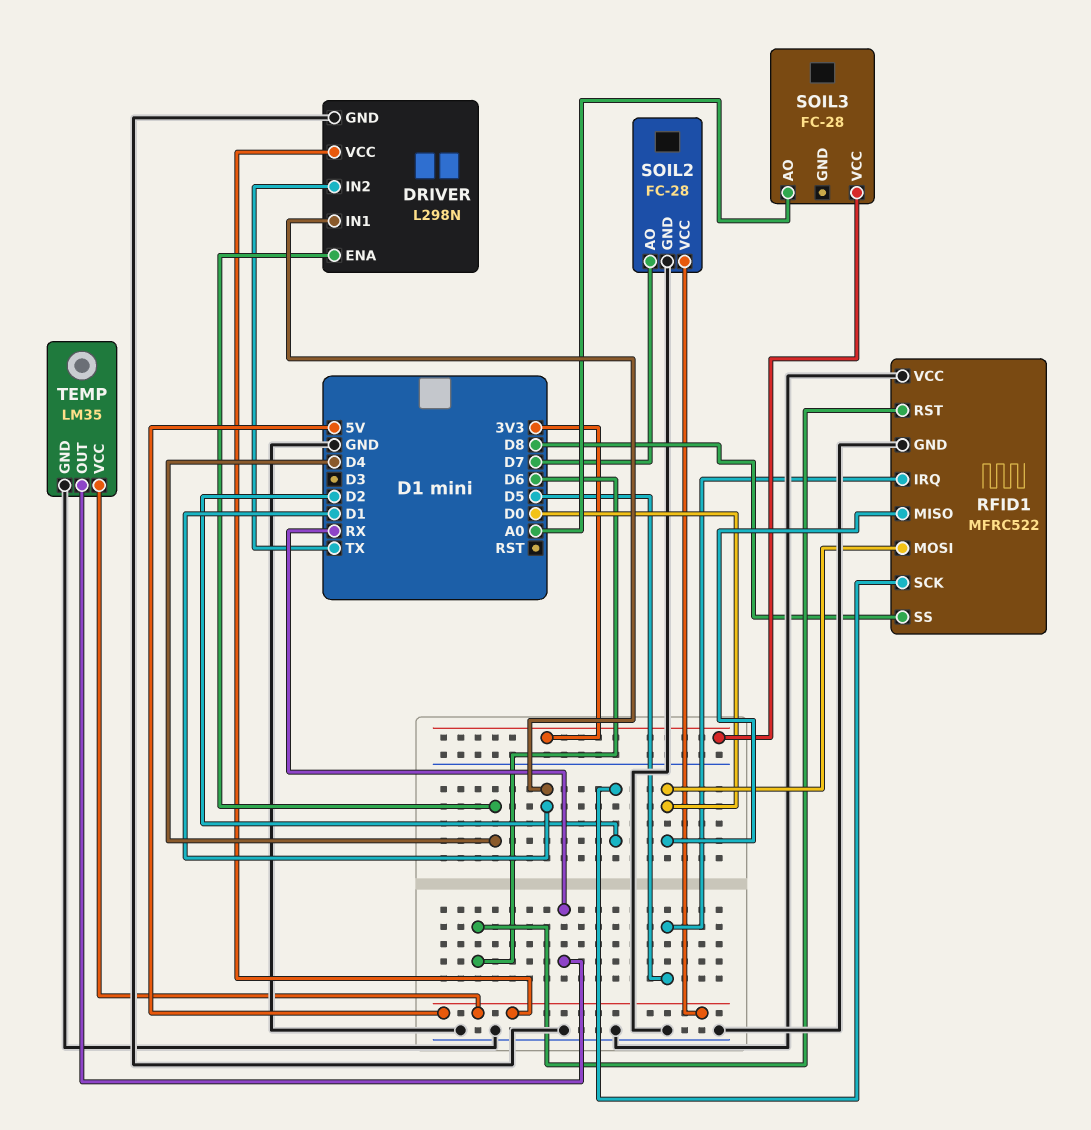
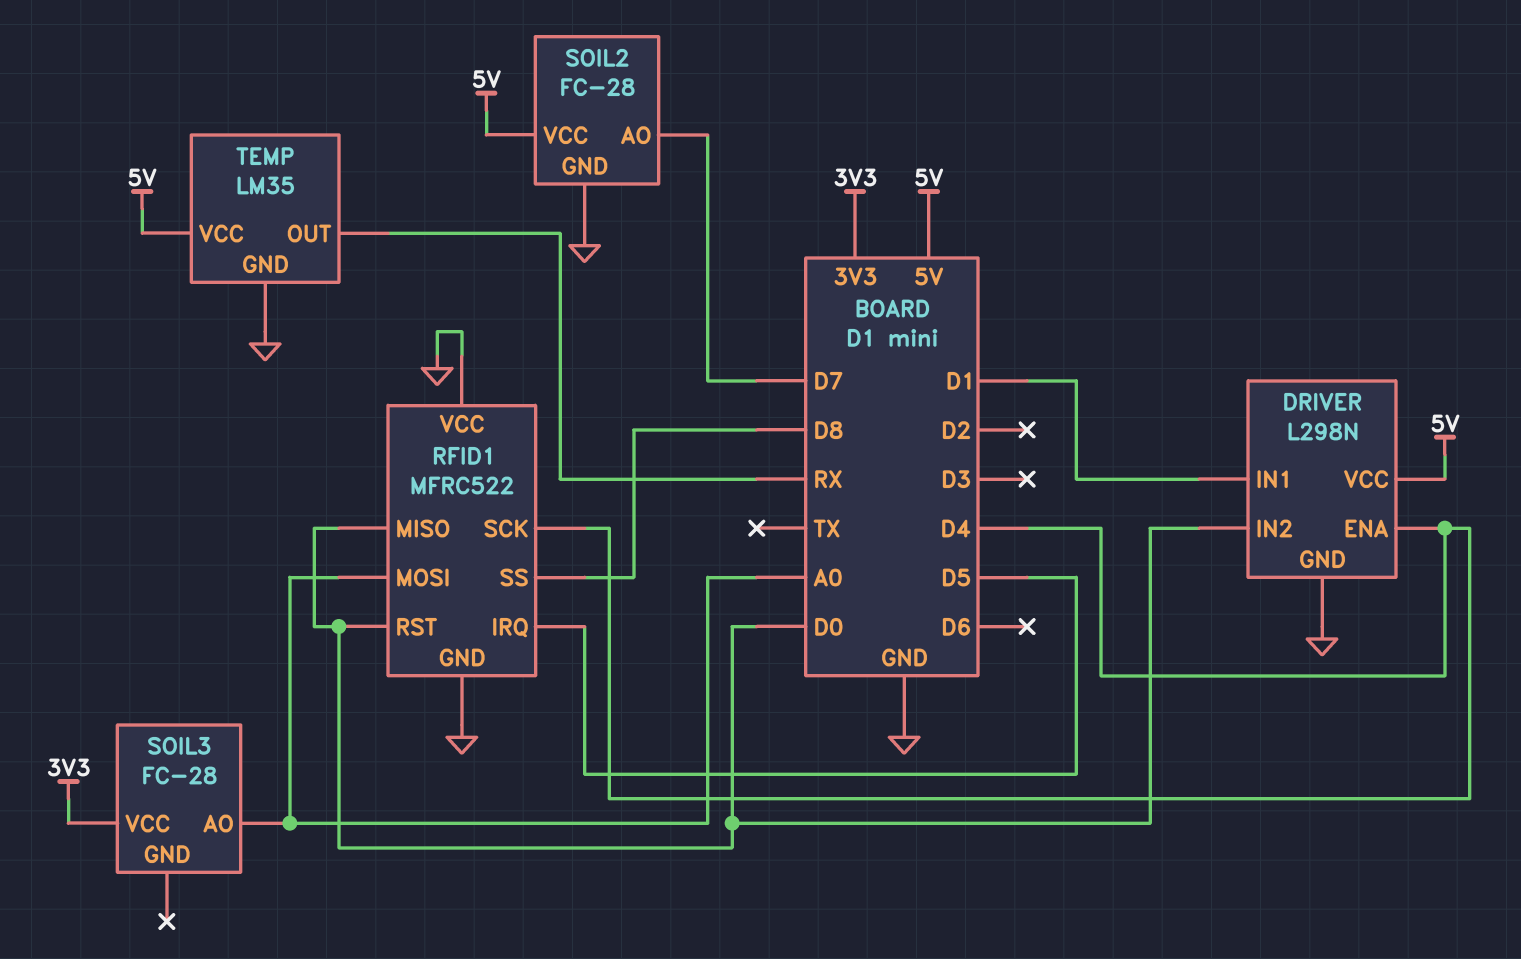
DRIVER pin IN2: TX -> D0
RFID1 pin MOSI: D0 -> A0
RFID1 pin RST: D6 -> D0
RFID1 pin SCK: D2 -> D4

